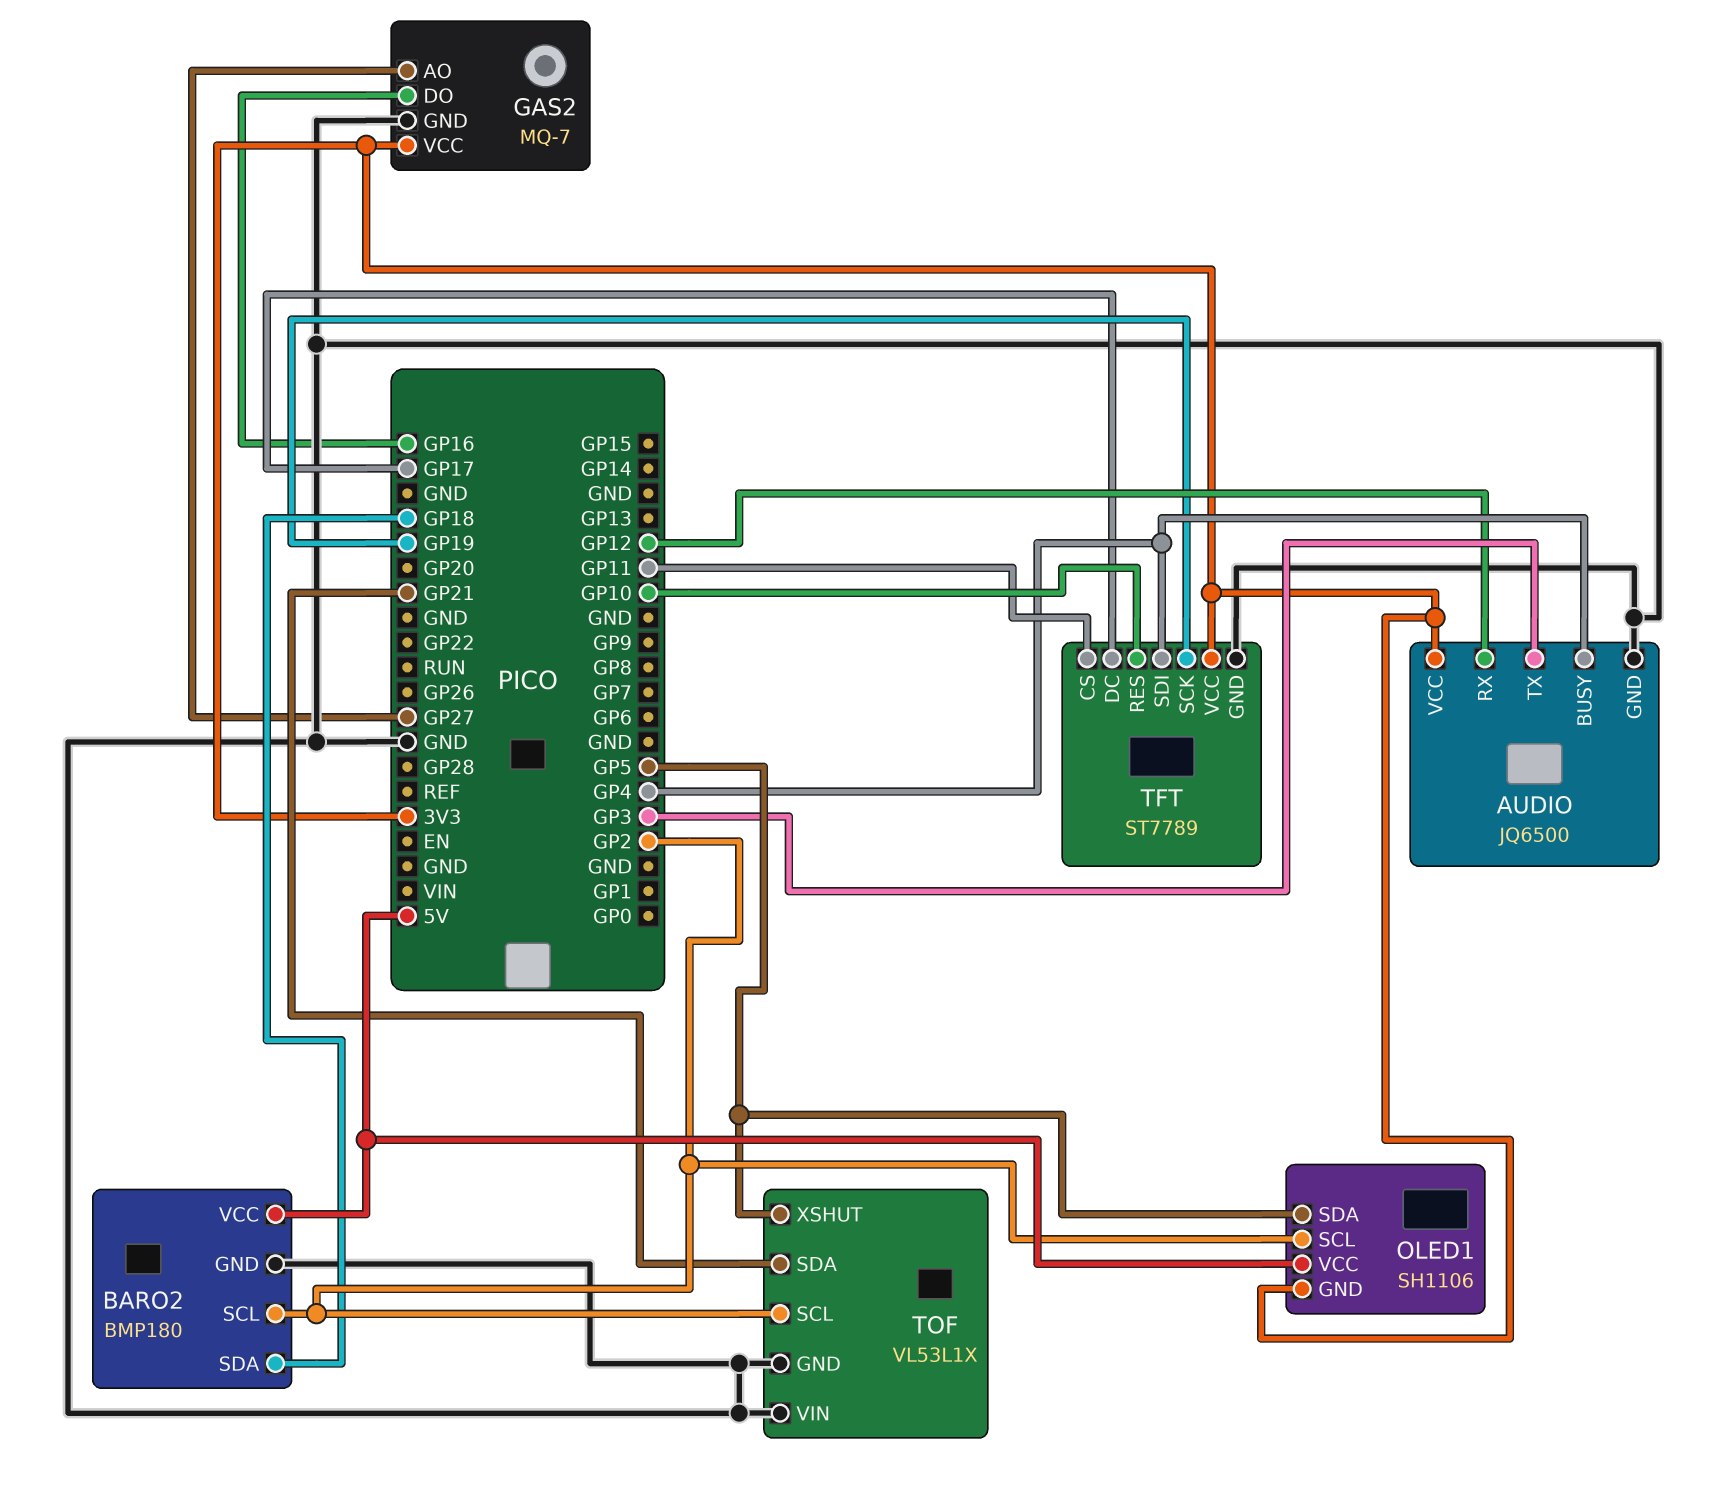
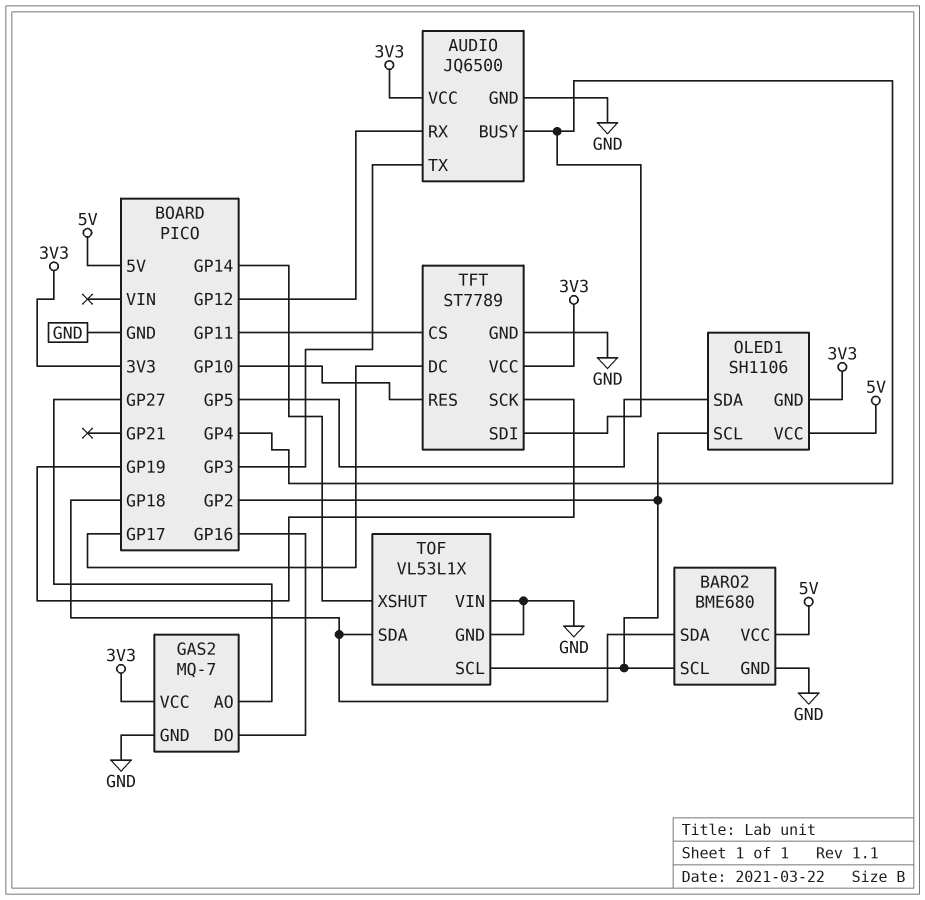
BARO2: BMP180 -> BME680
TOF pin SDA: GP21 -> GP18
TOF pin XSHUT: GP5 -> GP14

